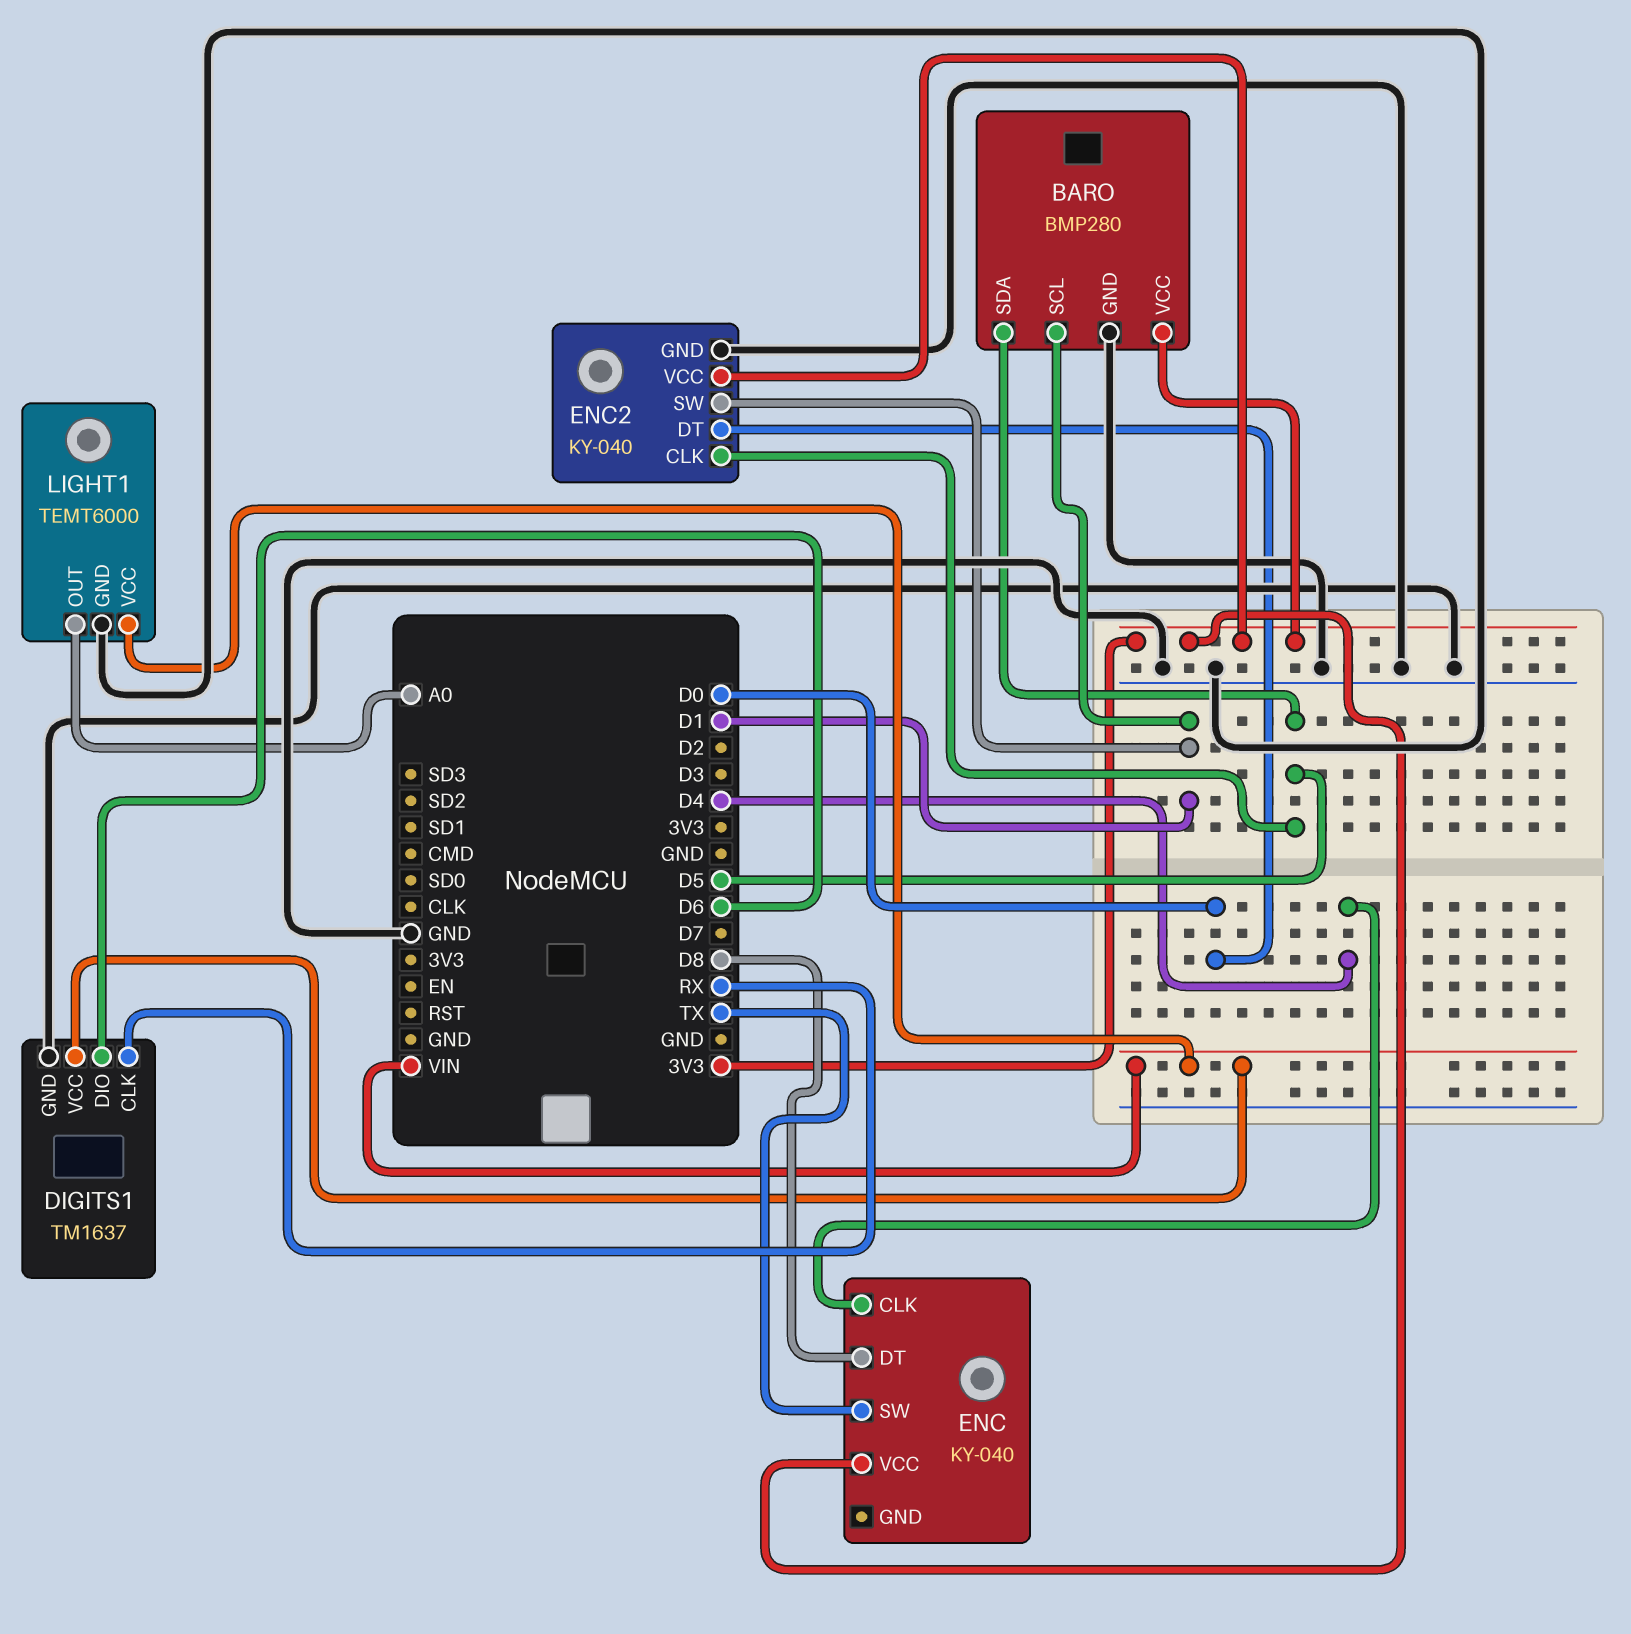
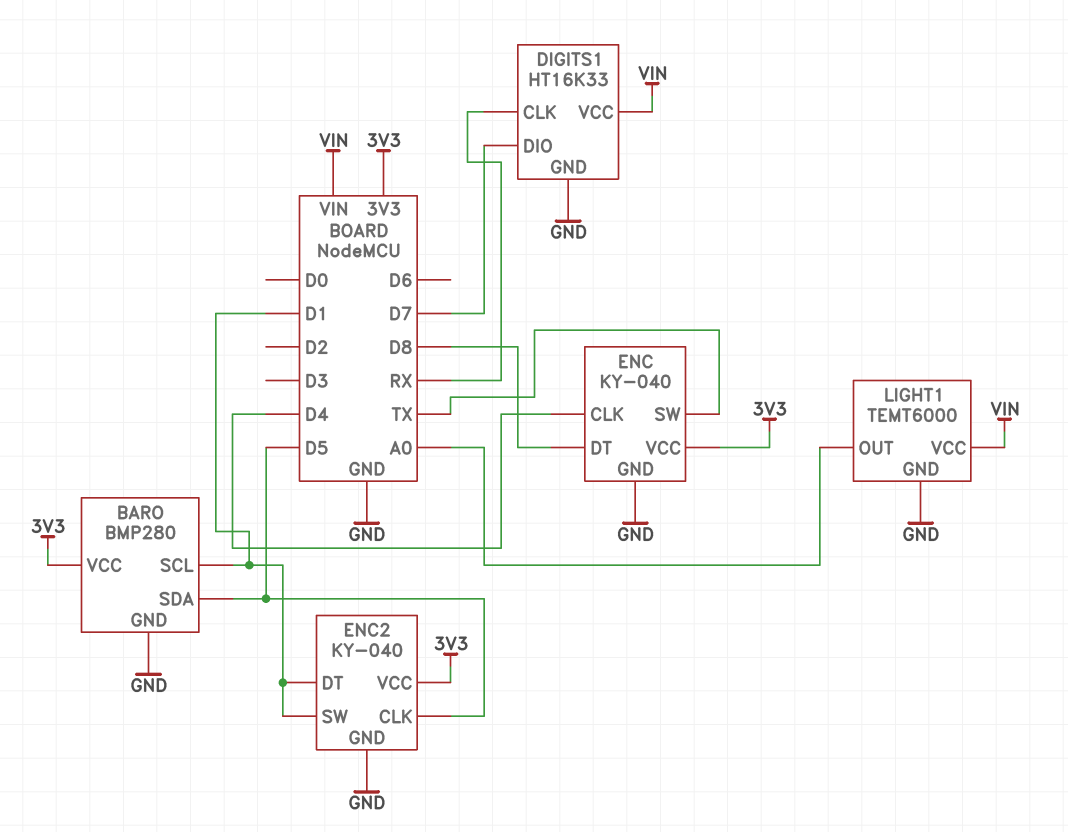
DIGITS1: TM1637 -> HT16K33
DIGITS1 pin DIO: D6 -> D7
ENC pin GND: none -> GND
ENC2 pin DT: D0 -> D1

